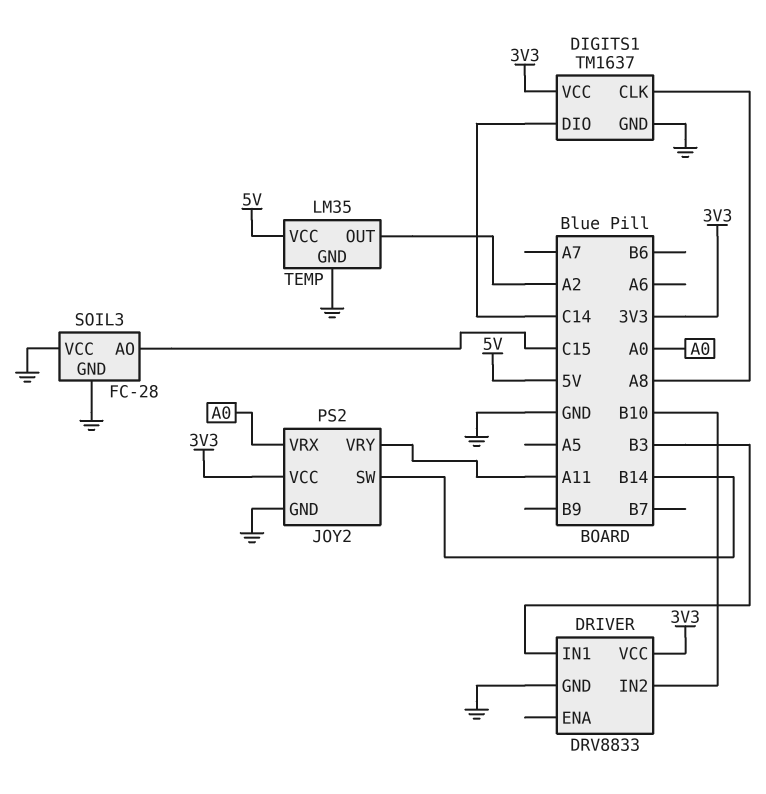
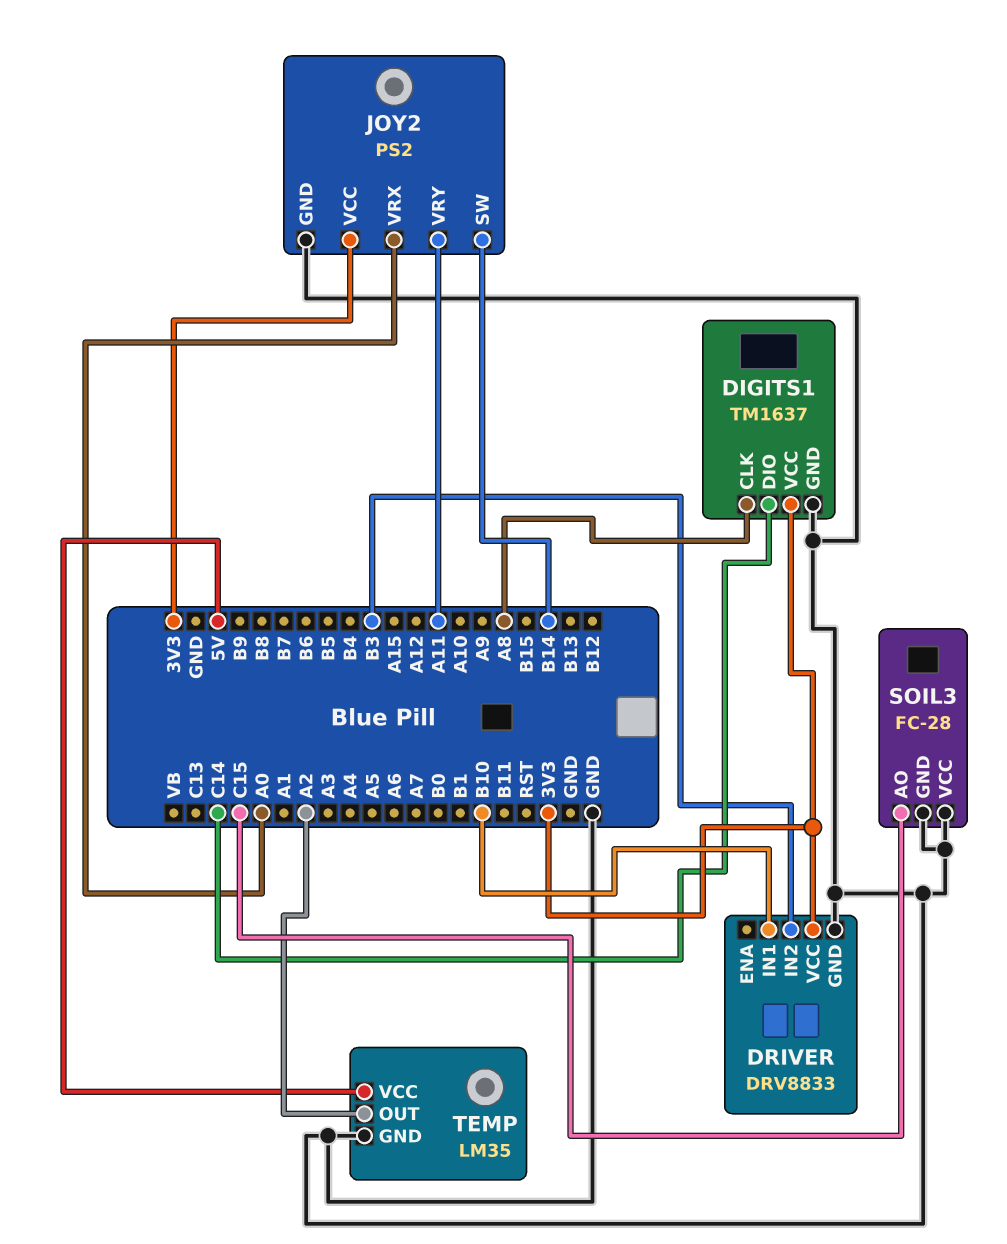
DRIVER pin IN1: B3 -> B10
DRIVER pin IN2: B10 -> B3

